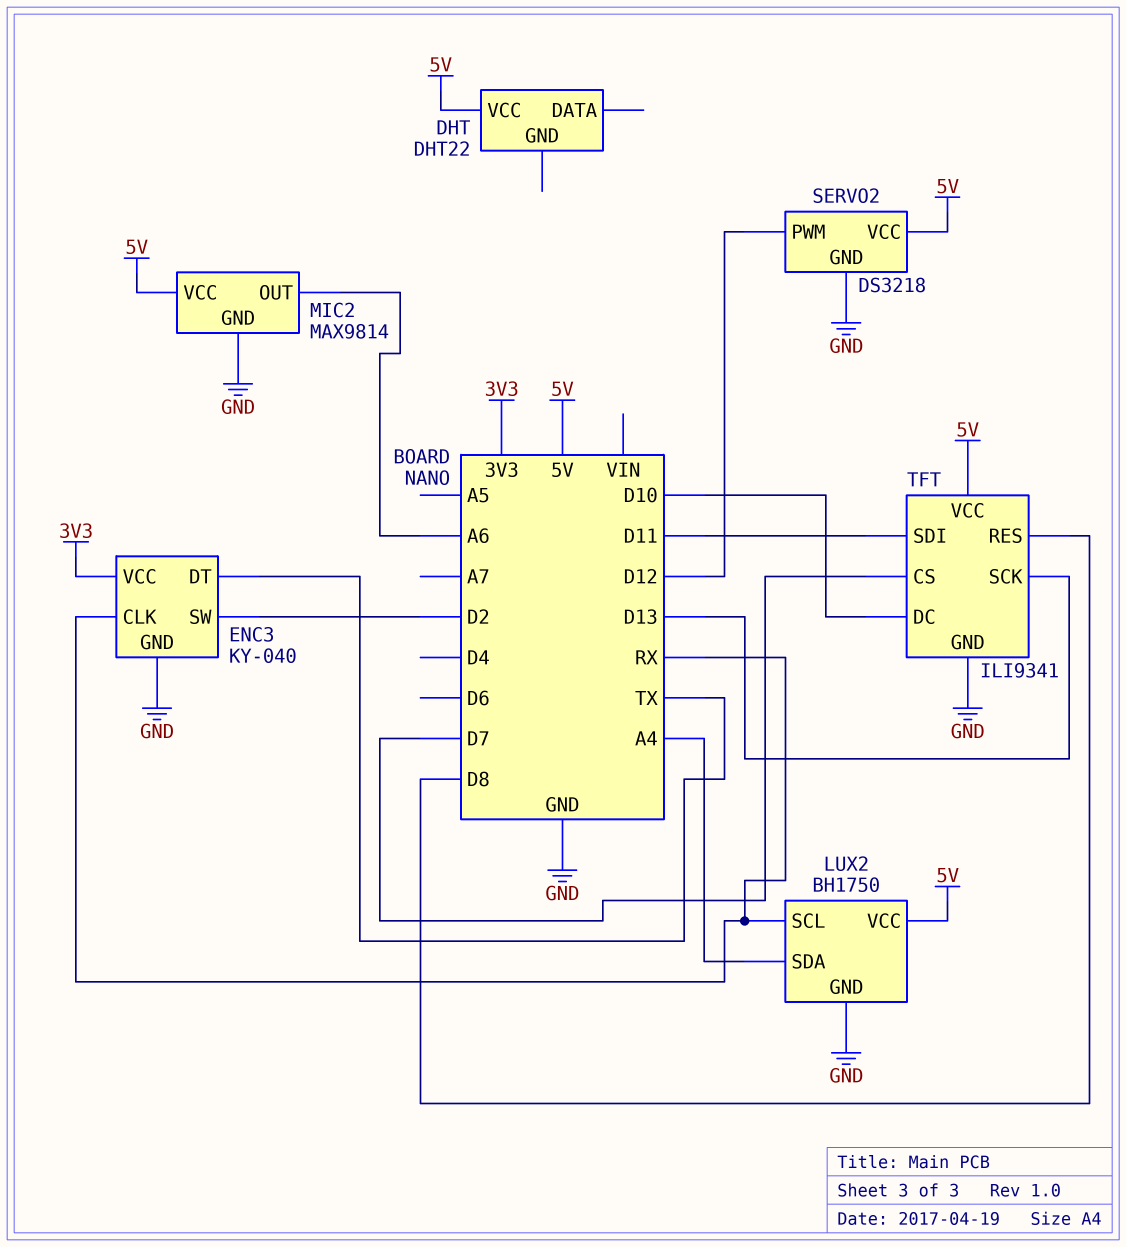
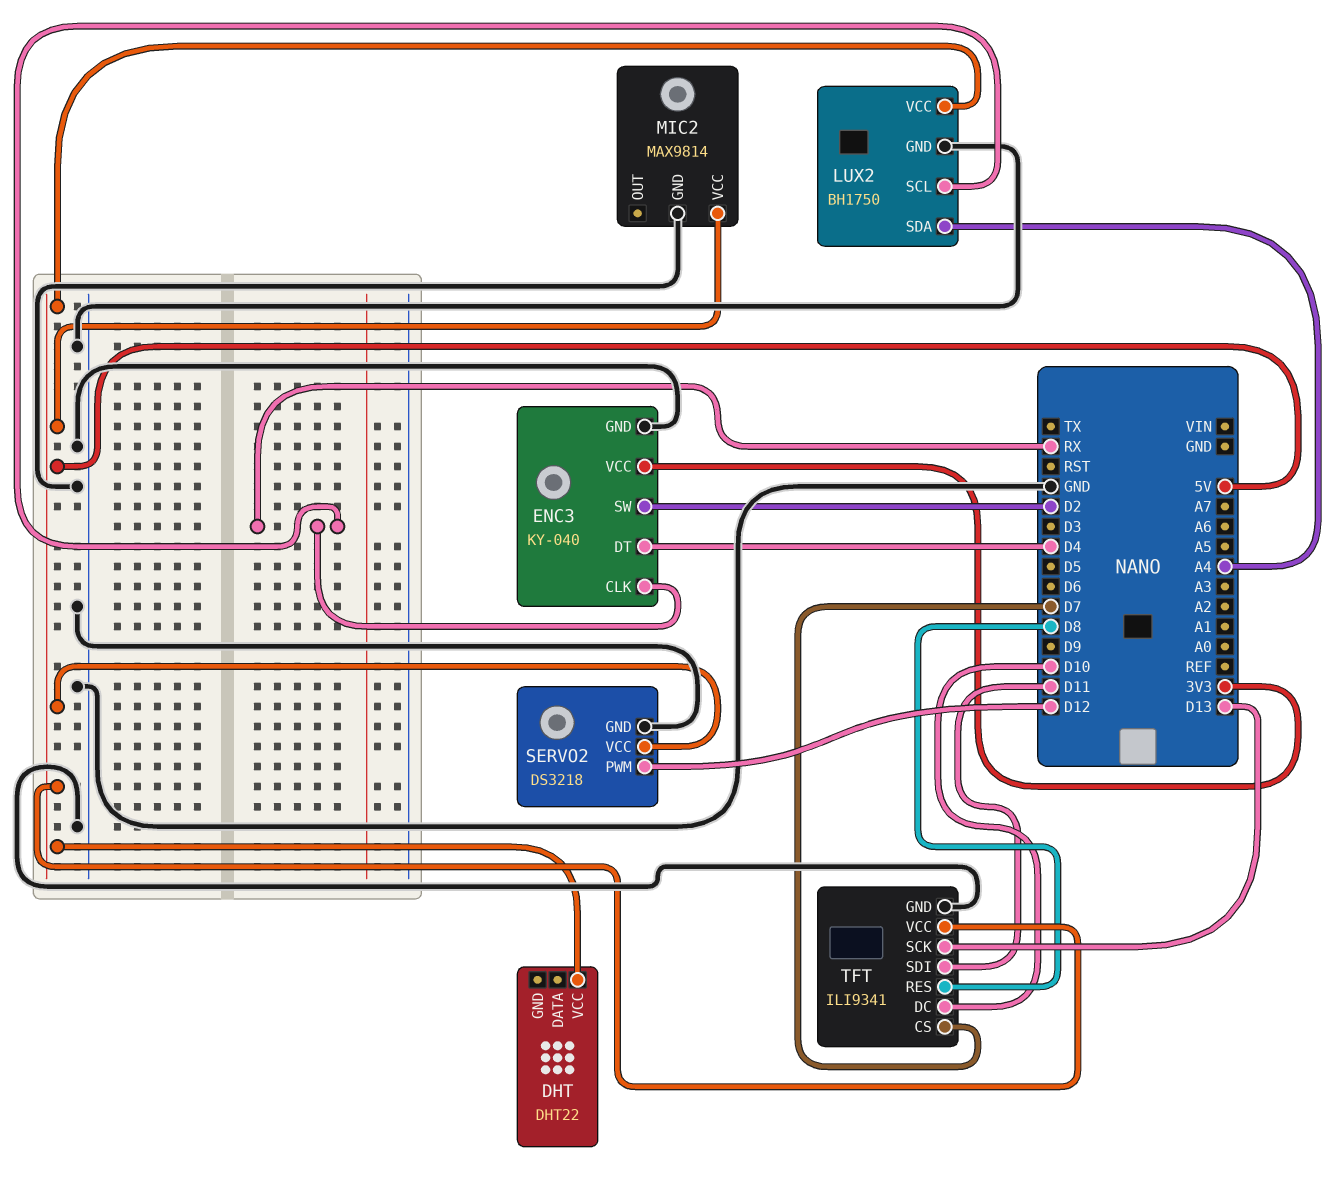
ENC3 pin DT: TX -> D4
MIC2 pin OUT: A6 -> none

